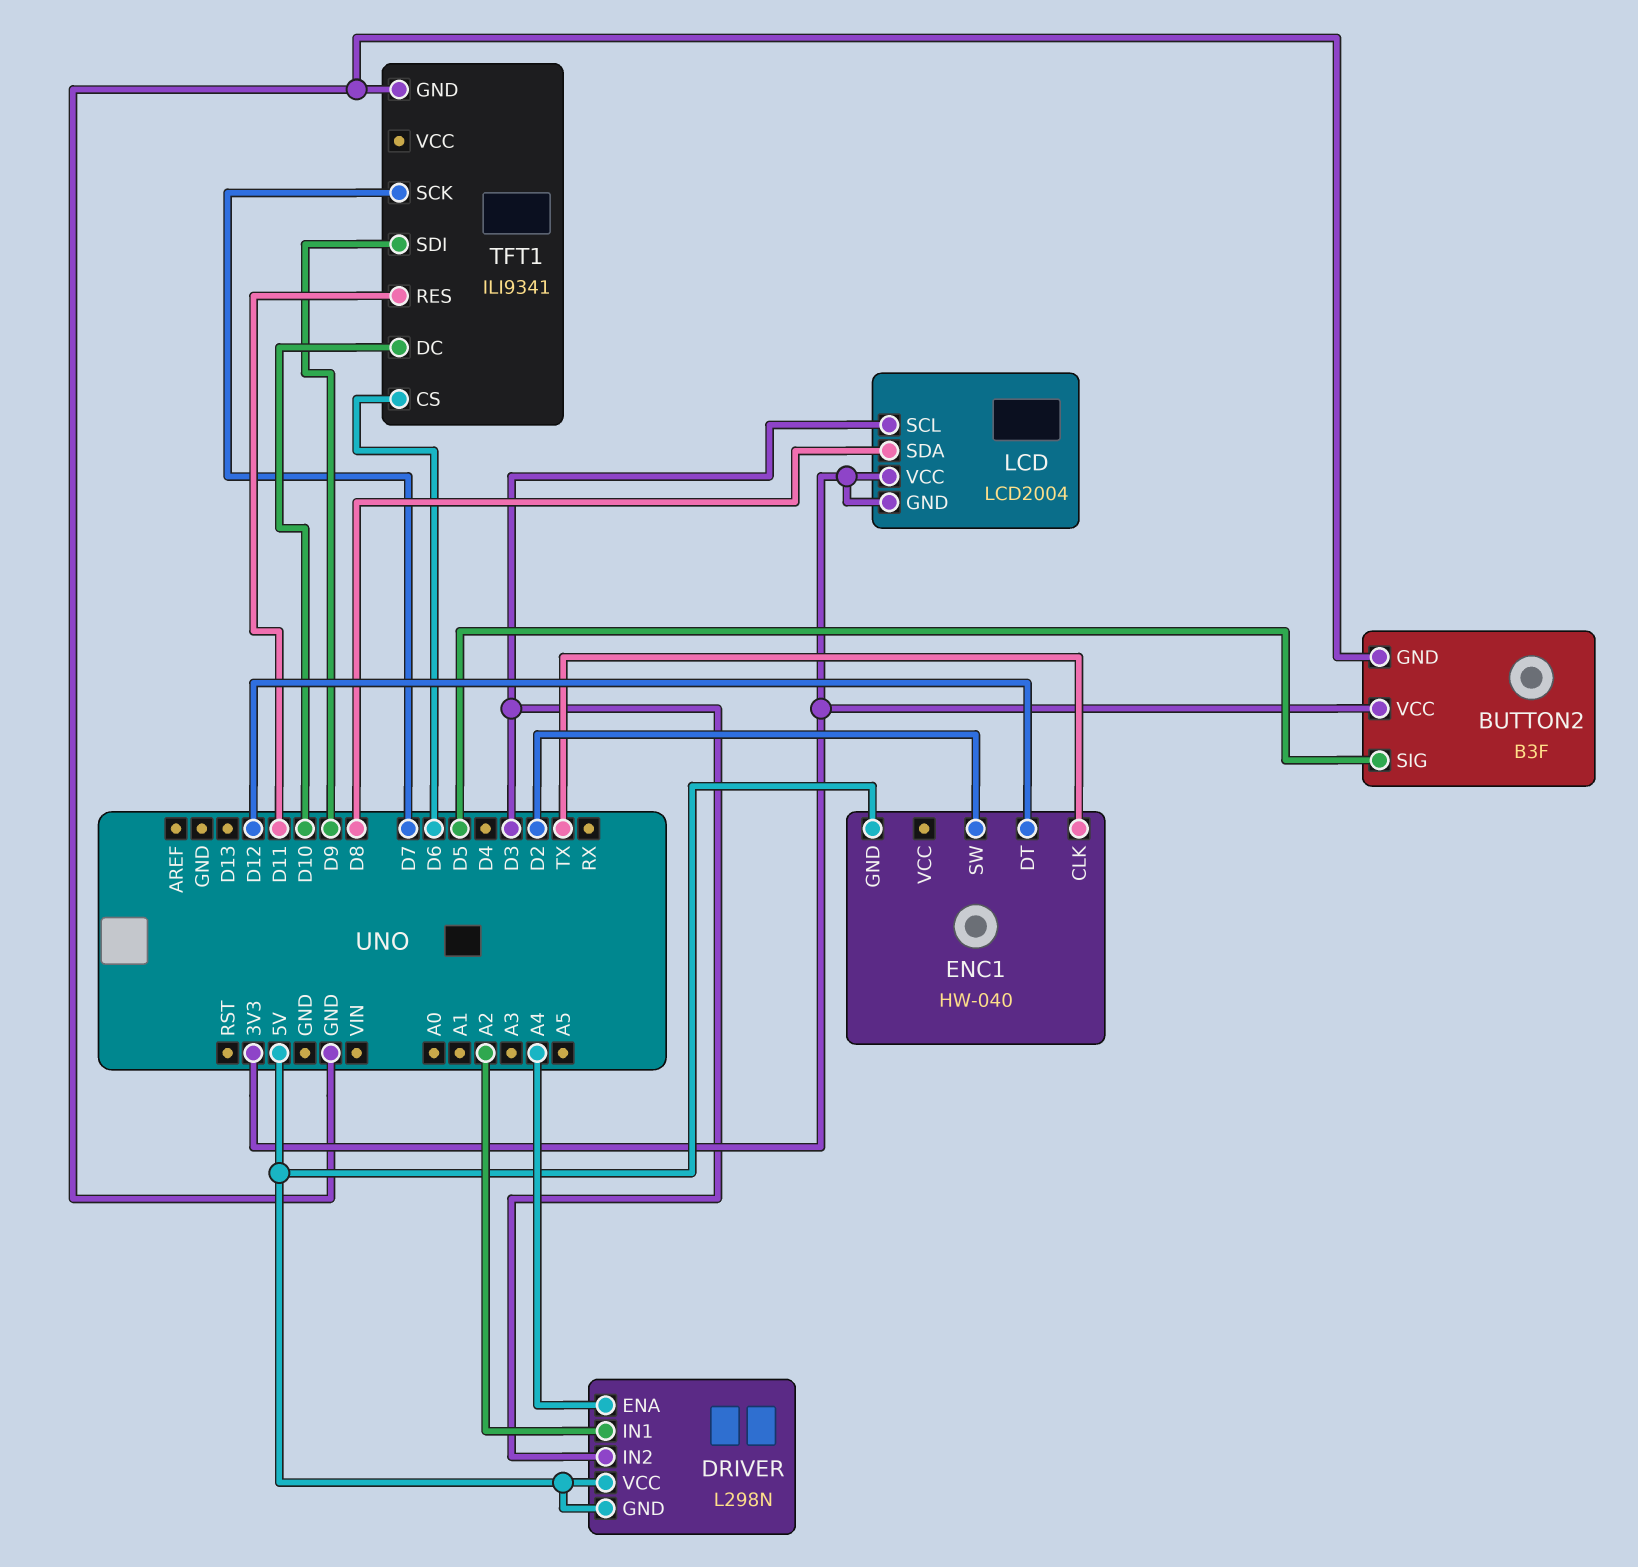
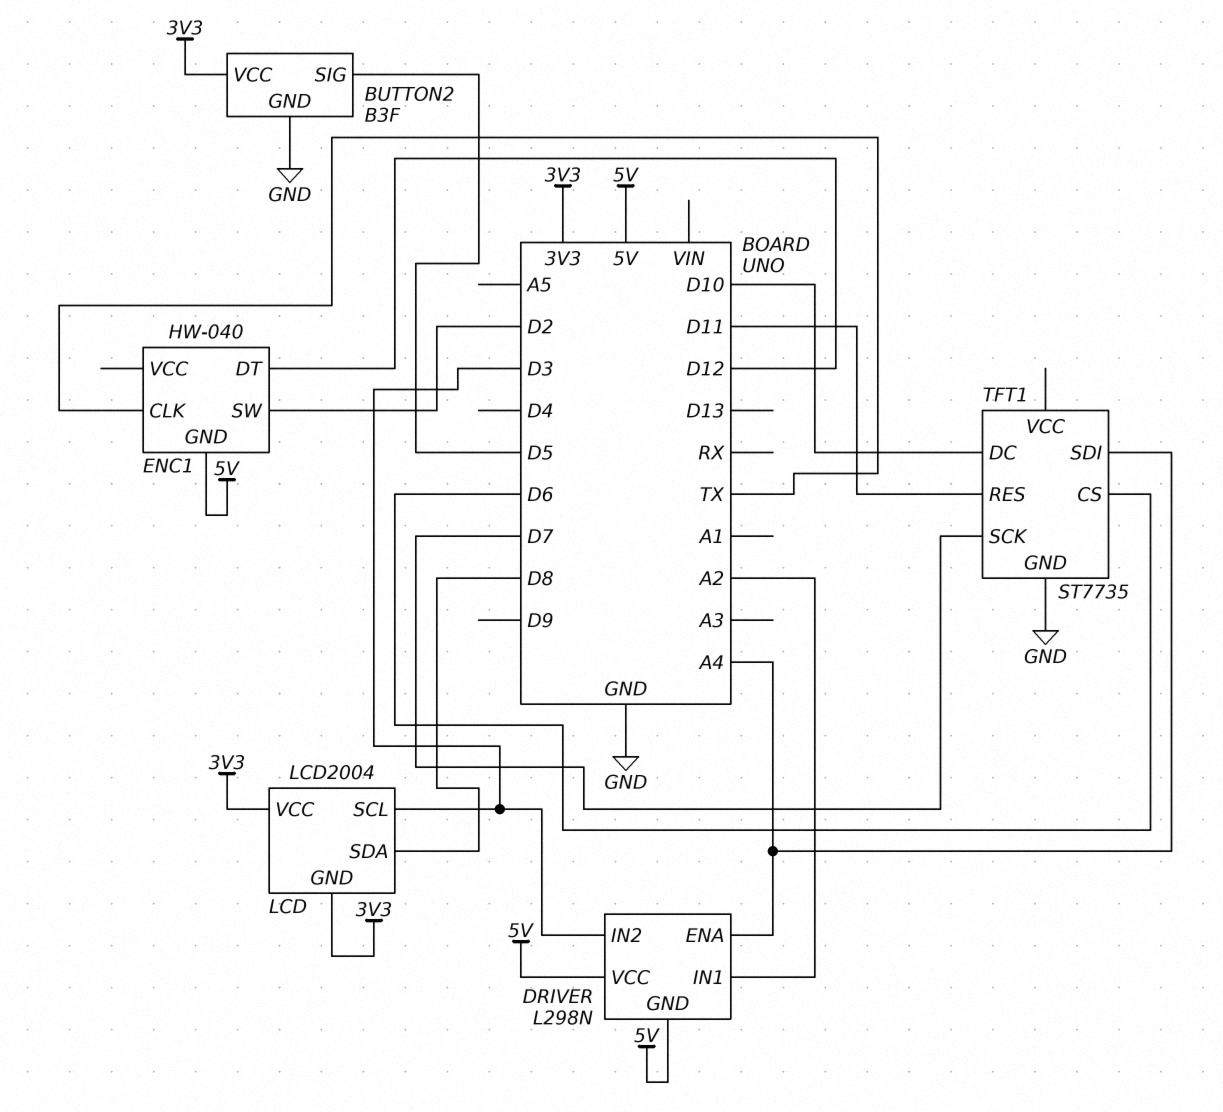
TFT1: ILI9341 -> ST7735
TFT1 pin SDI: D9 -> A4

